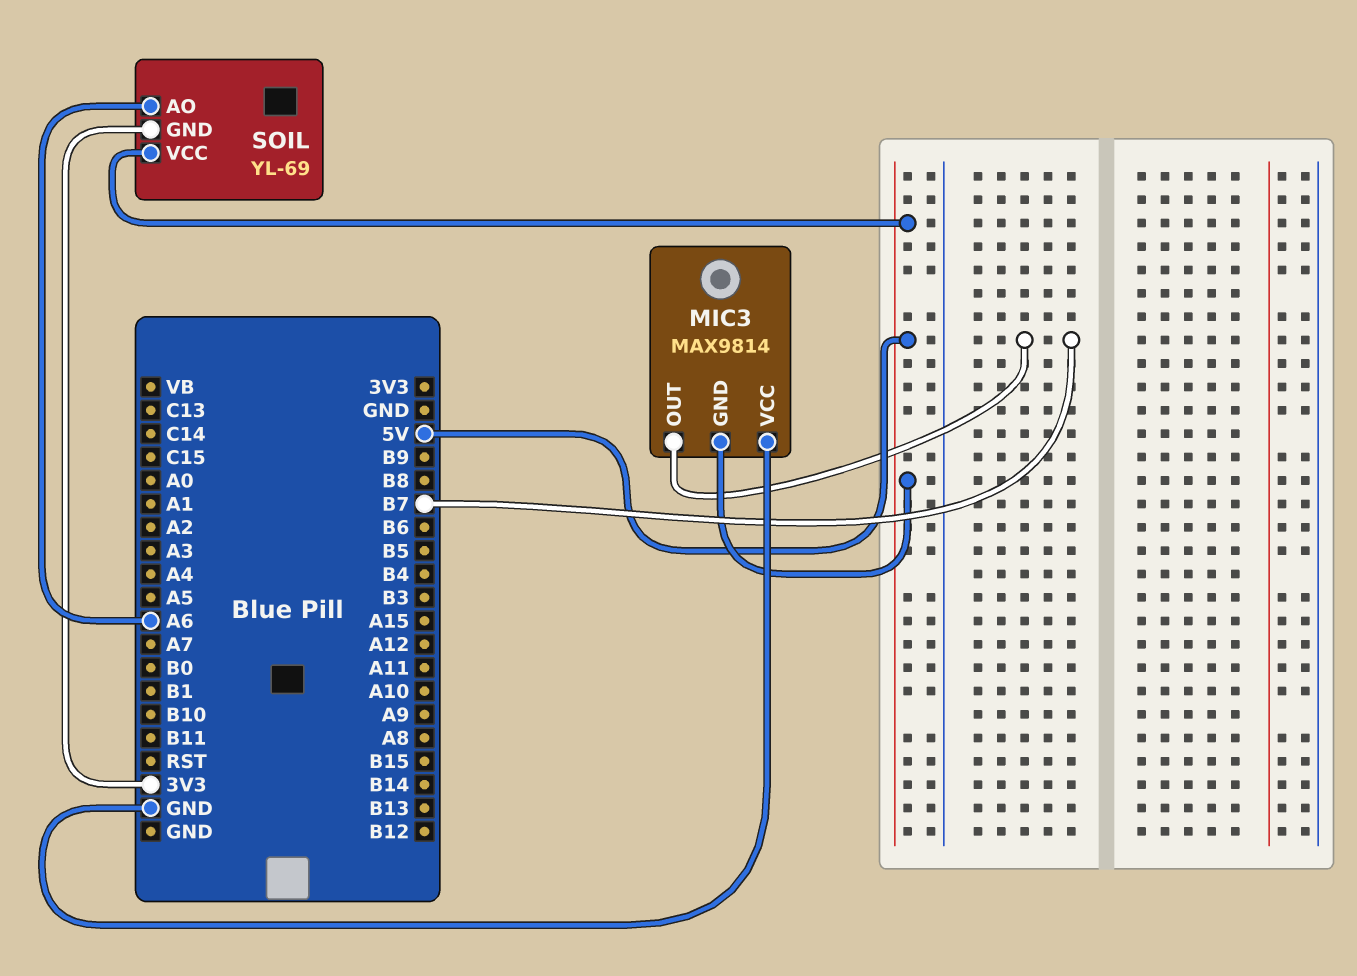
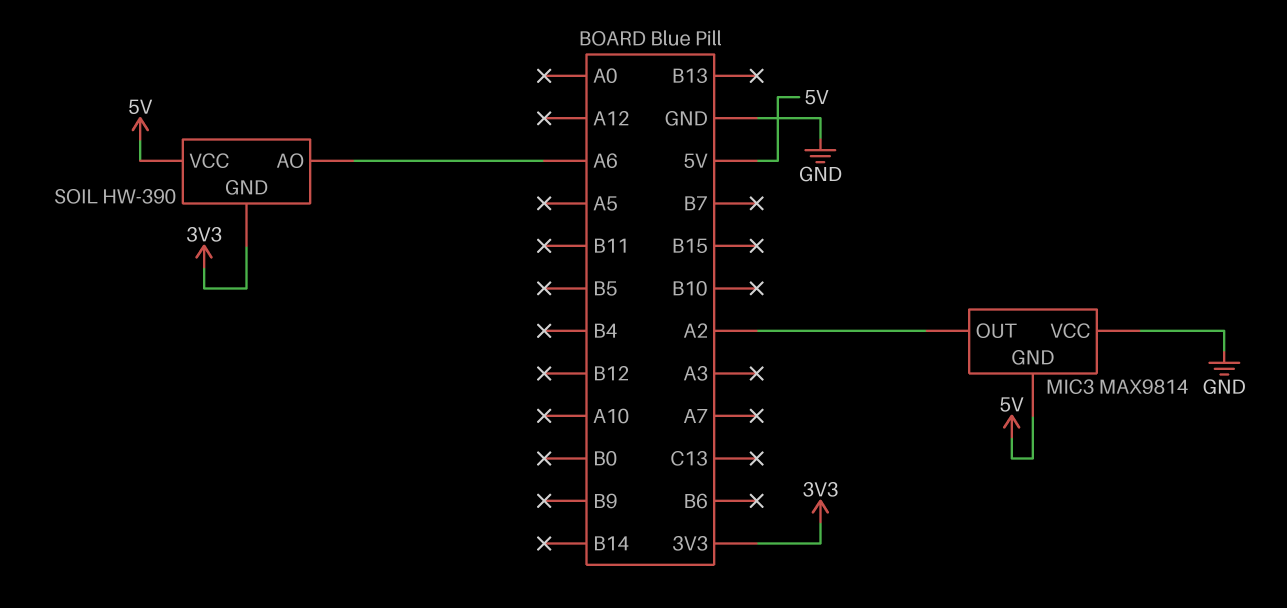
MIC3 pin OUT: B7 -> A2
SOIL: YL-69 -> HW-390

